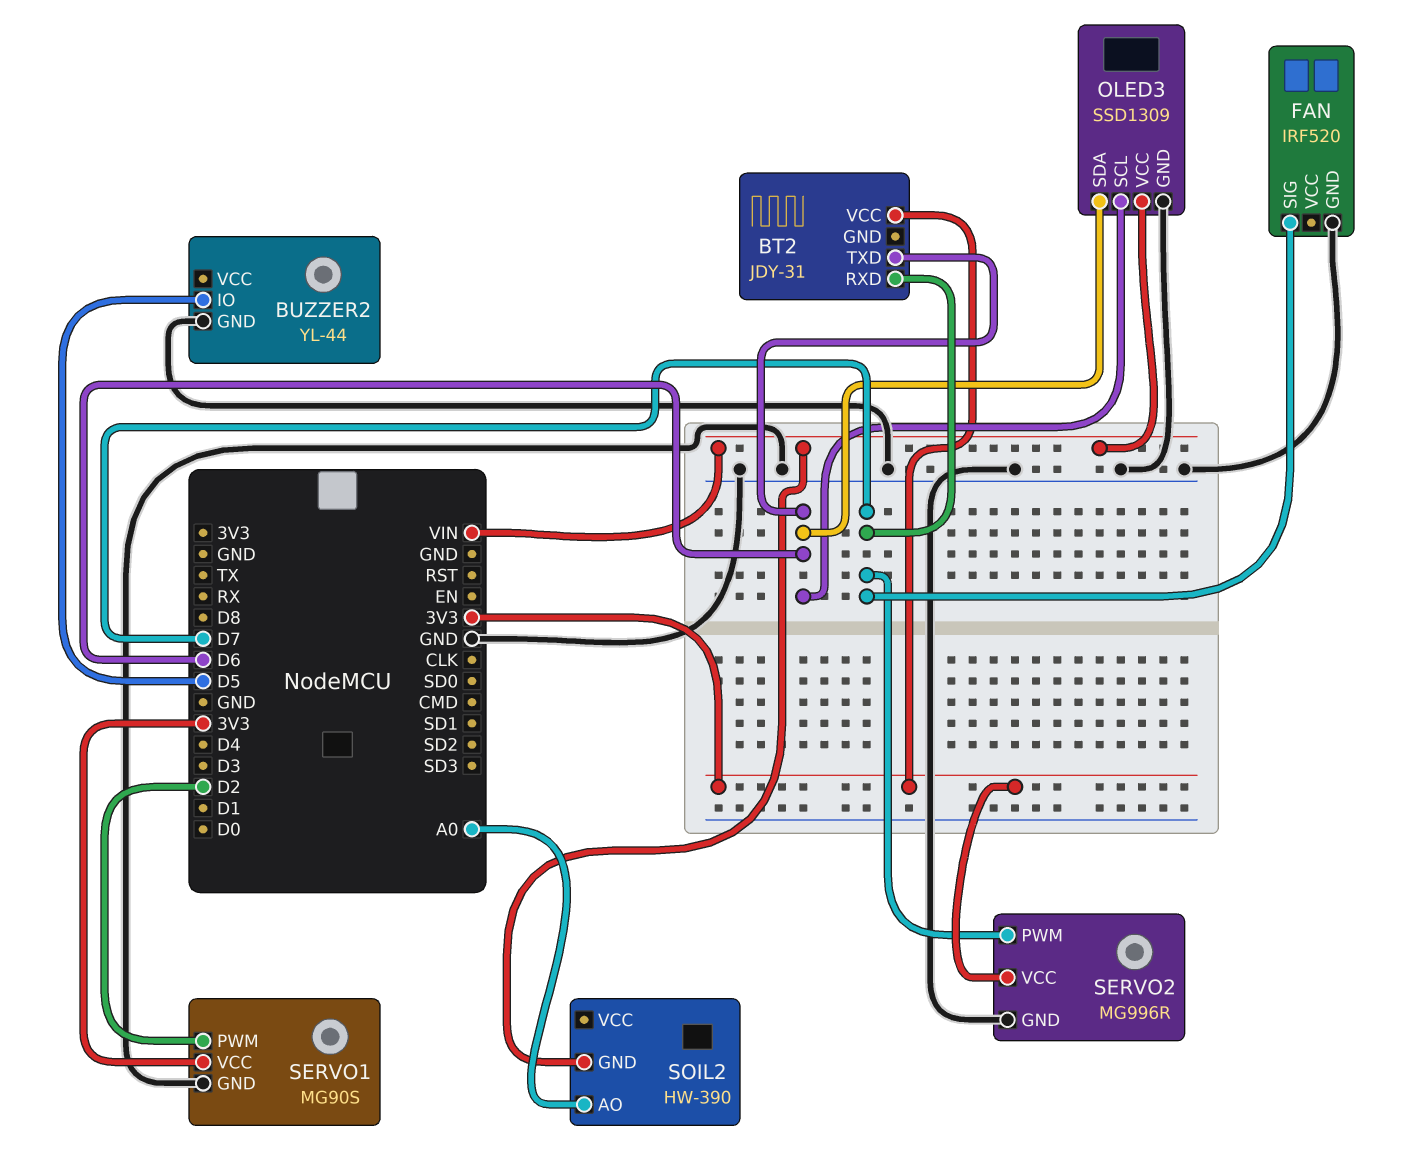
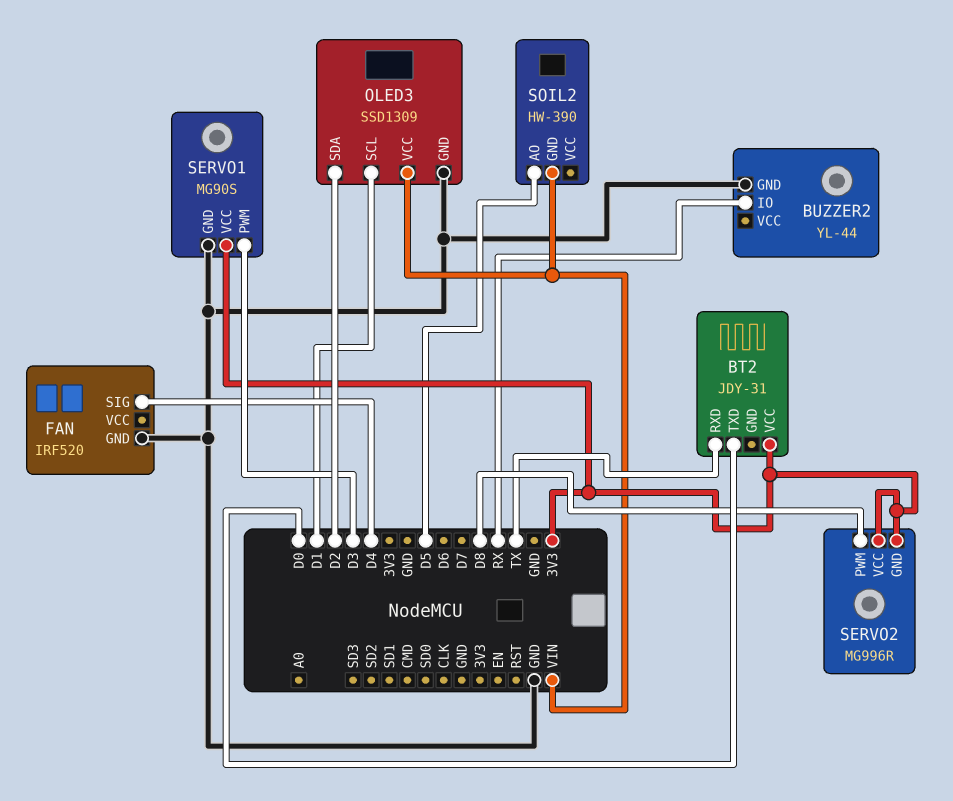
BT2 pin RXD: D7 -> TX
BT2 pin TXD: D6 -> D0
BUZZER2 pin IO: D5 -> RX
FAN pin SIG: D7 -> D4
OLED3 pin SCL: D6 -> D1
OLED3 pin SDA: D6 -> D2
SERVO1 pin PWM: D2 -> D3
SERVO2 pin GND: GND -> 3V3
SERVO2 pin PWM: D7 -> D8
SOIL2 pin AO: A0 -> D5

